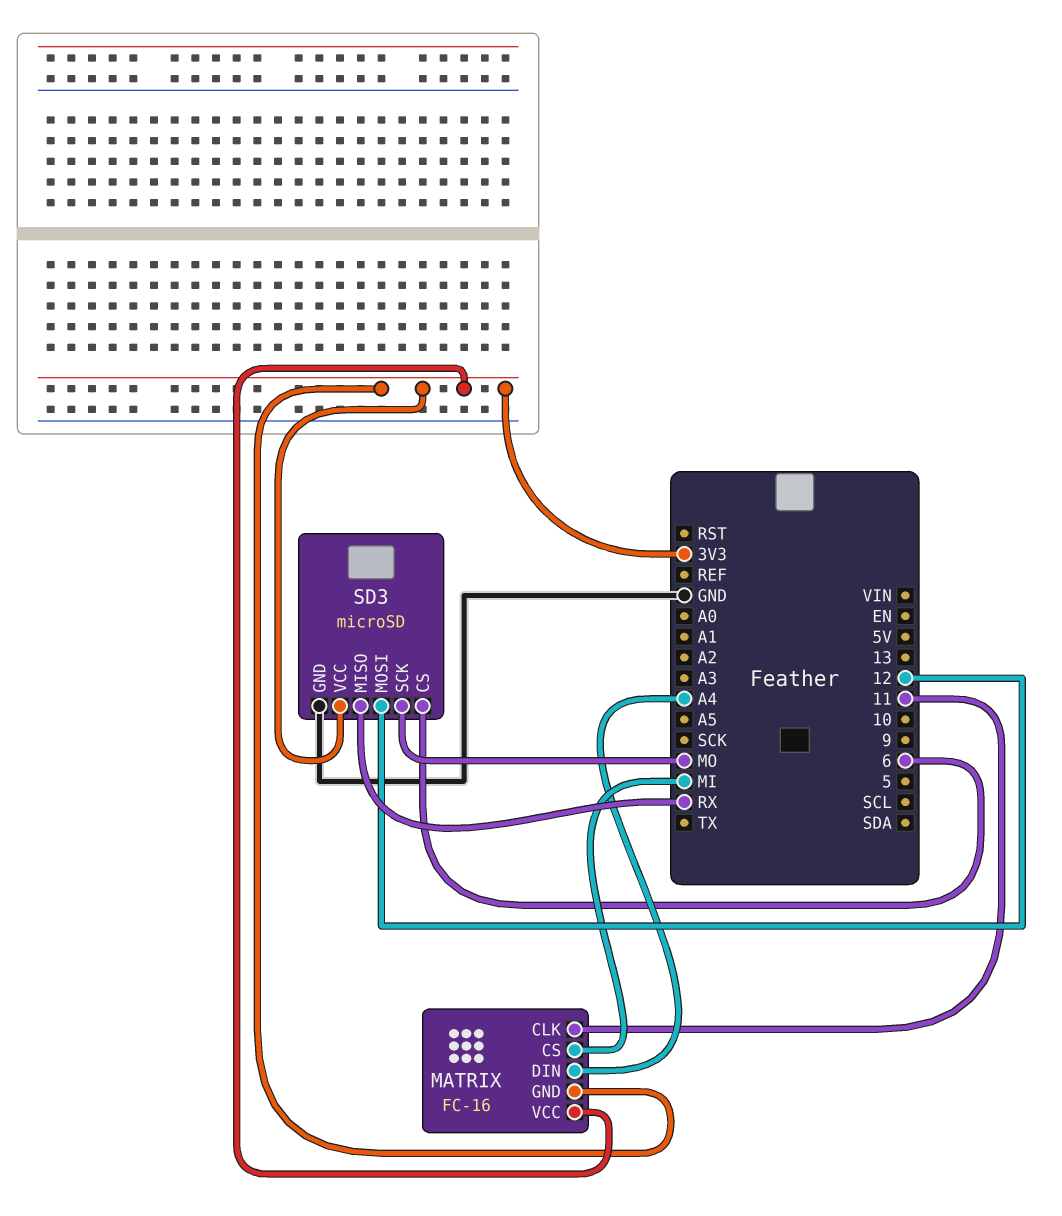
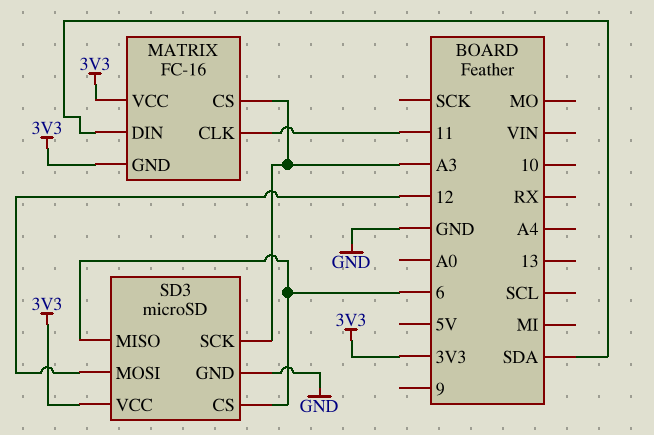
MATRIX pin CS: MI -> A3
MATRIX pin DIN: A4 -> SDA
SD3 pin MISO: RX -> 6
SD3 pin SCK: MO -> A3

